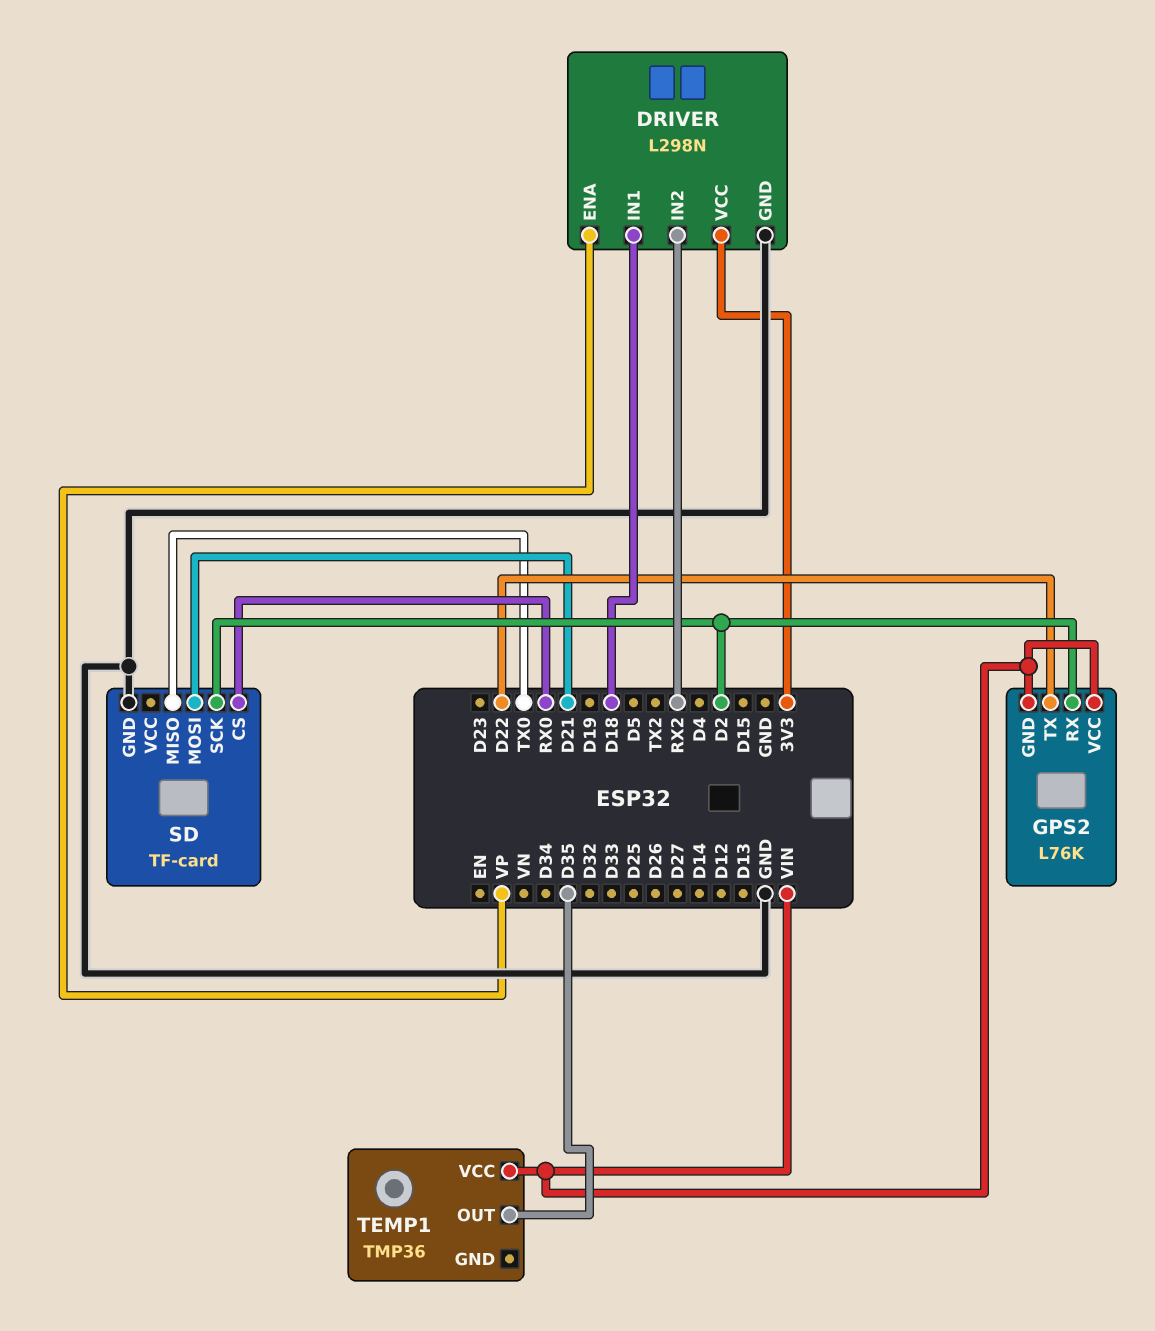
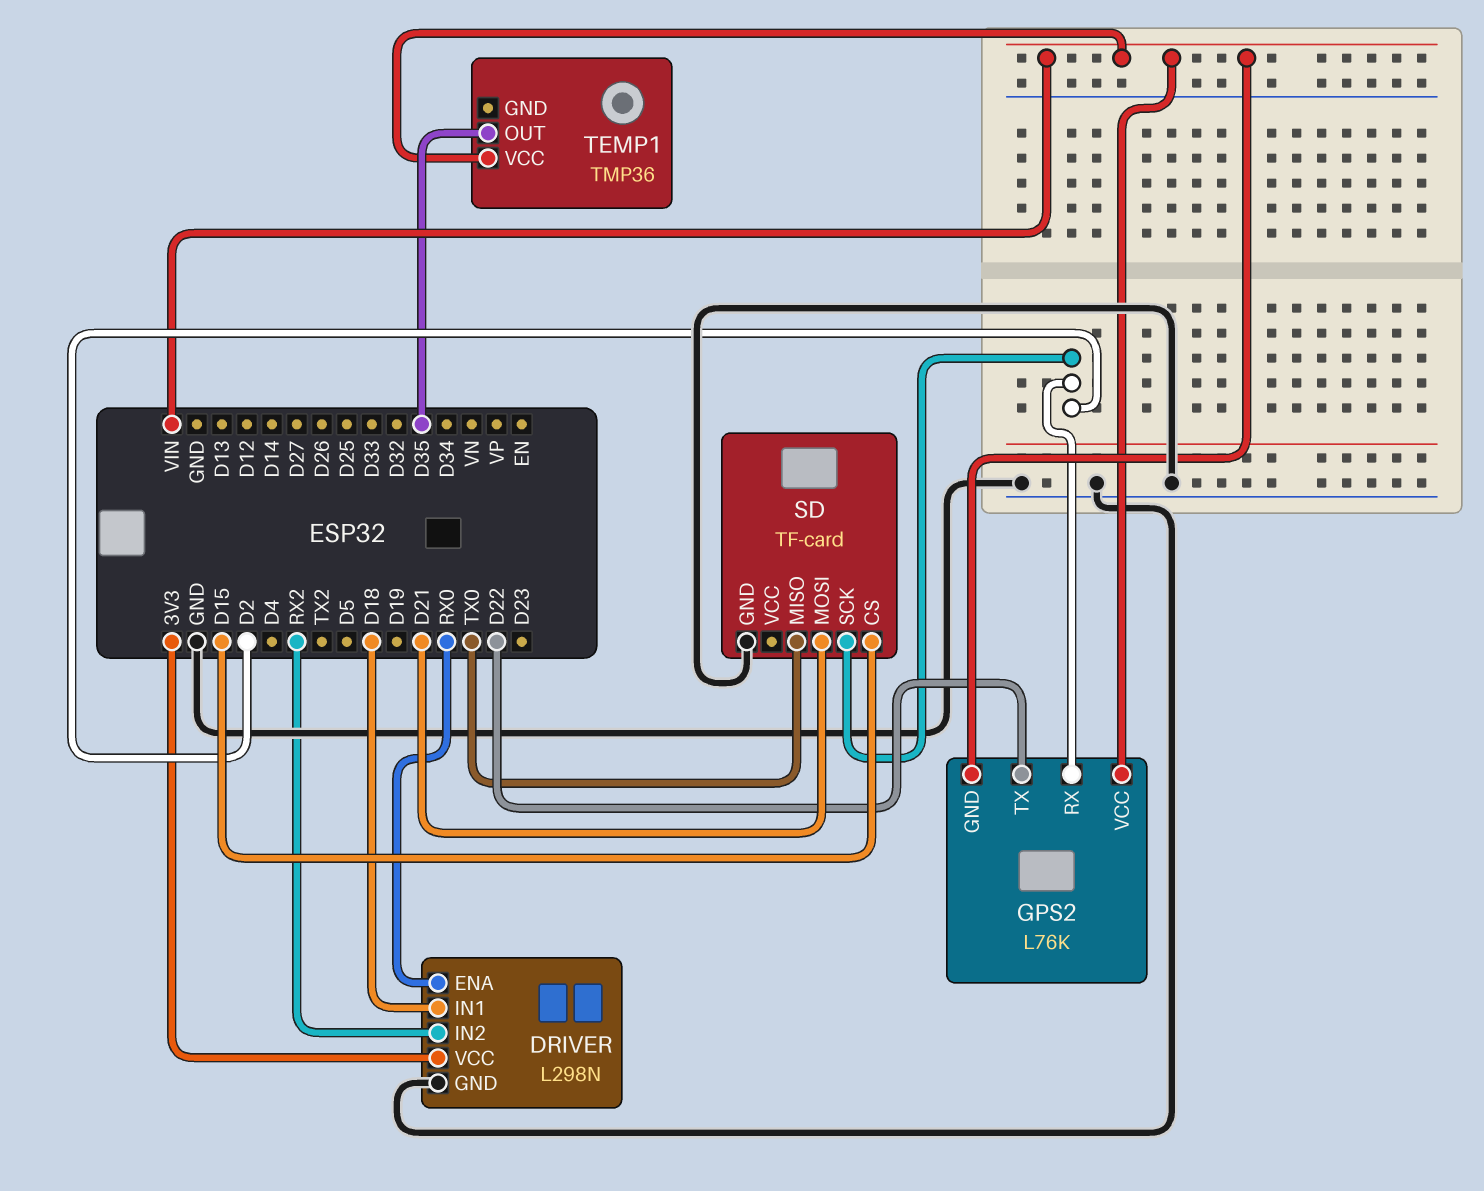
DRIVER pin ENA: VP -> RX0
SD pin CS: RX0 -> D15

